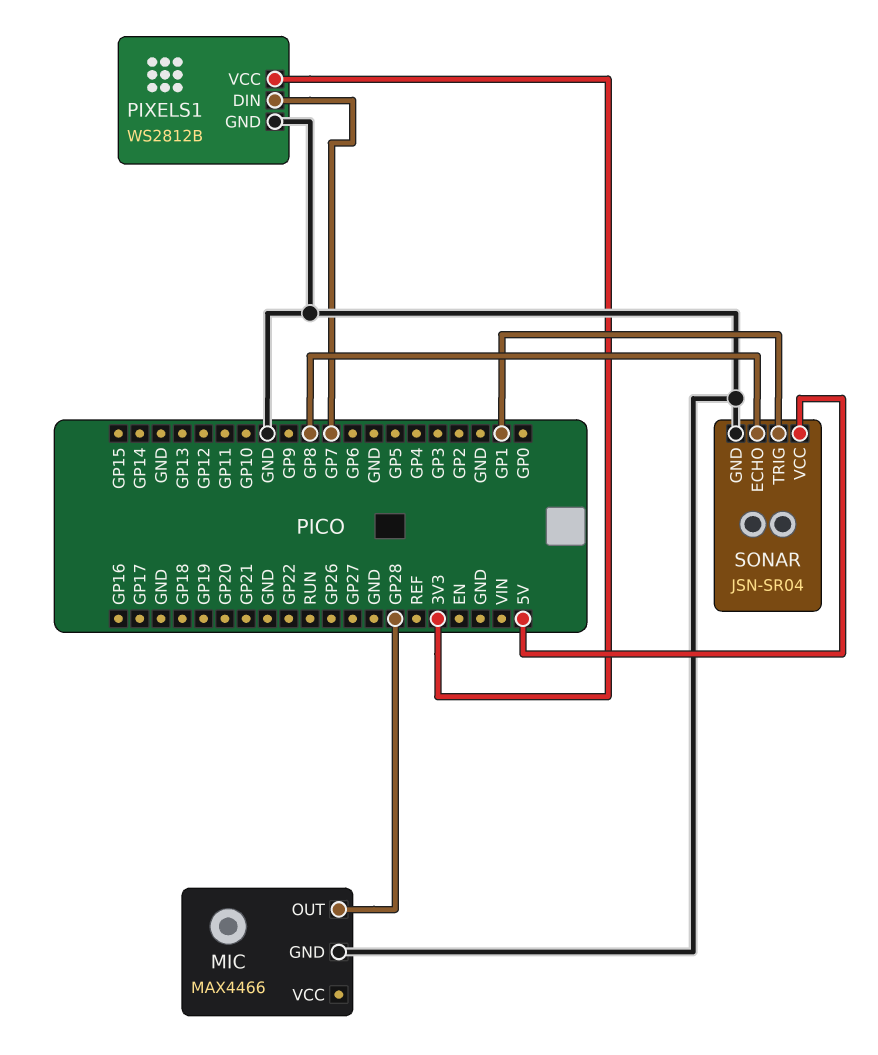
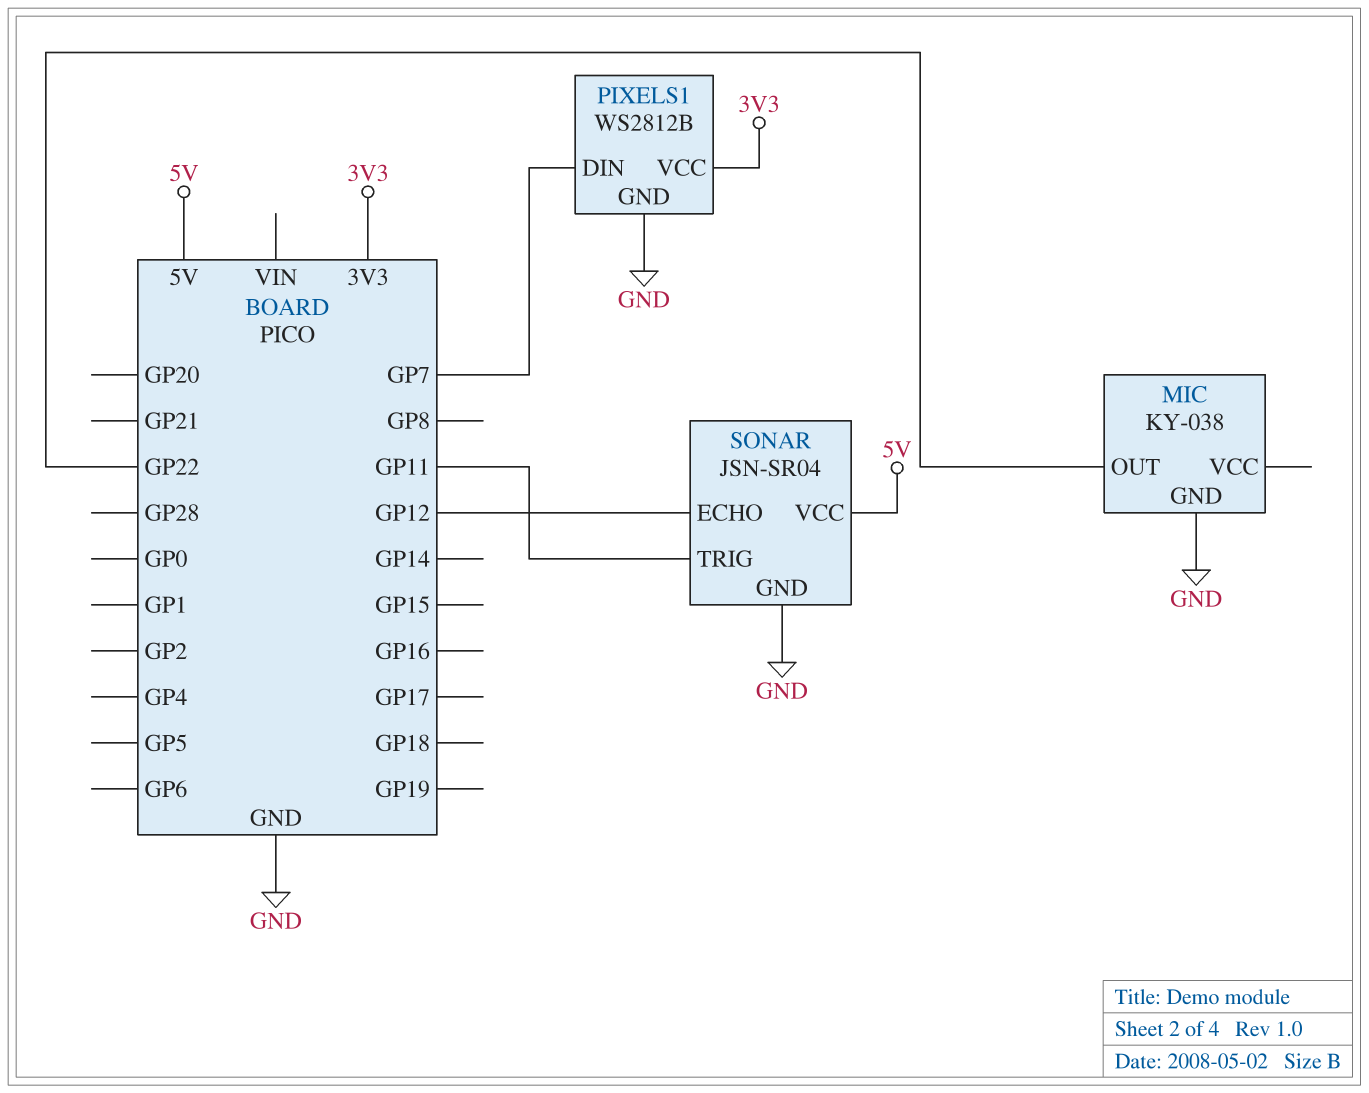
MIC: MAX4466 -> KY-038
MIC pin OUT: GP28 -> GP22
SONAR pin ECHO: GP8 -> GP12
SONAR pin TRIG: GP1 -> GP11

